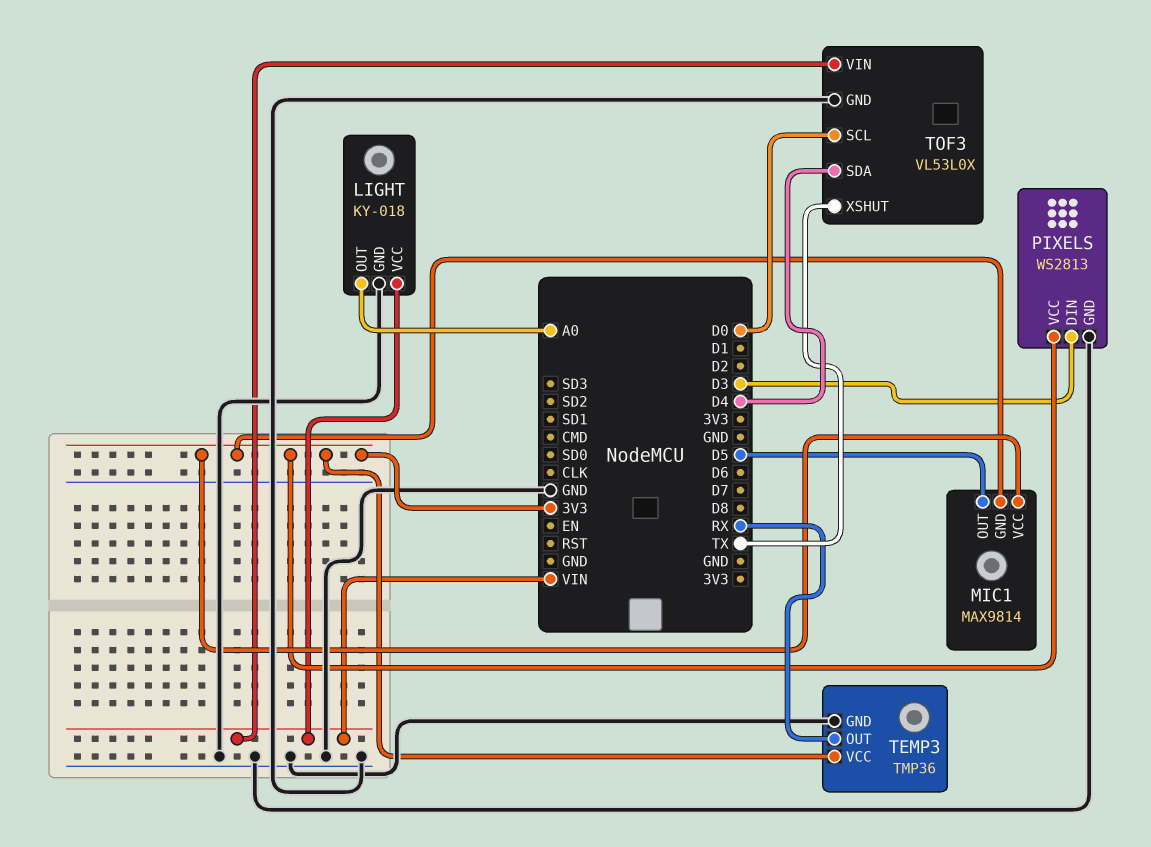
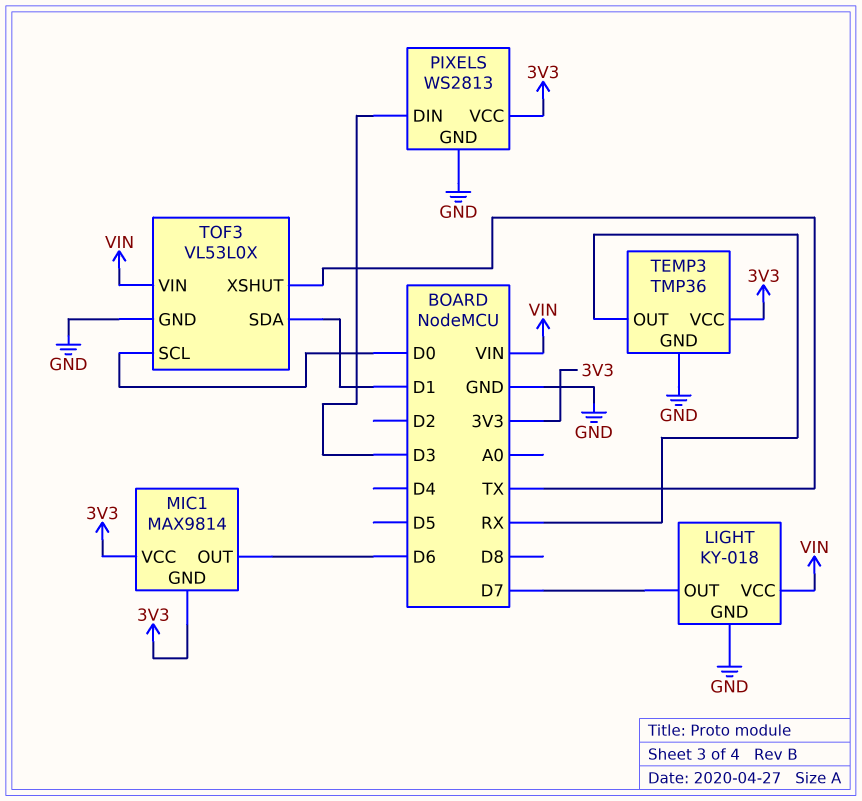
LIGHT pin OUT: A0 -> D7
MIC1 pin OUT: D5 -> D6
TOF3 pin SDA: D4 -> D1

